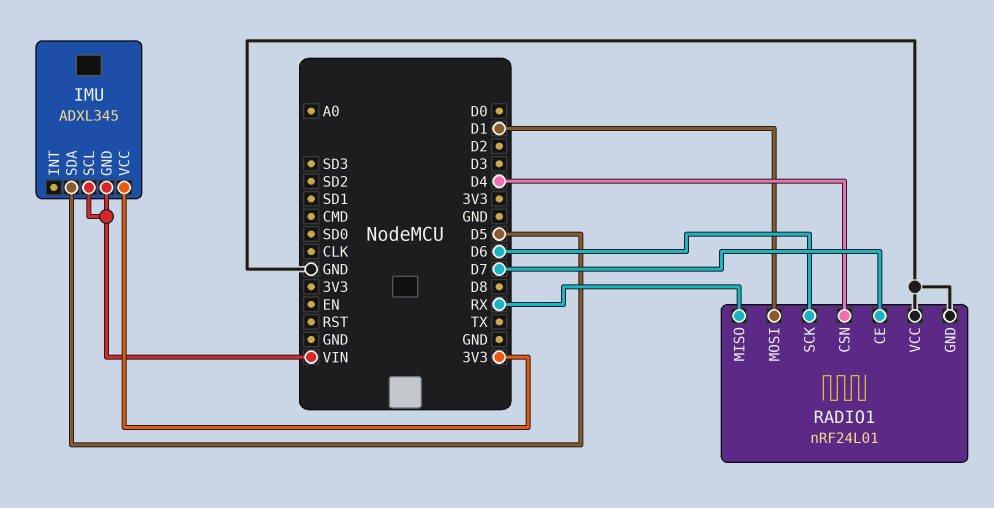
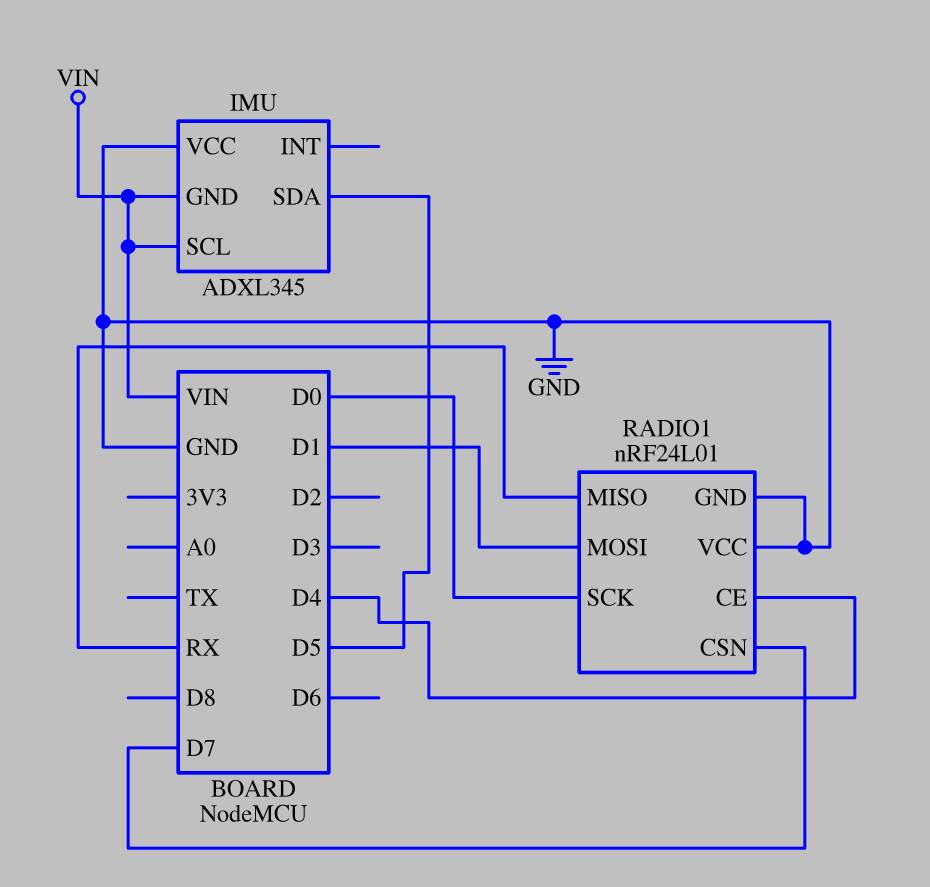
IMU pin VCC: 3V3 -> GND
RADIO1 pin CE: D7 -> D4
RADIO1 pin CSN: D4 -> D7
RADIO1 pin SCK: D6 -> D0

